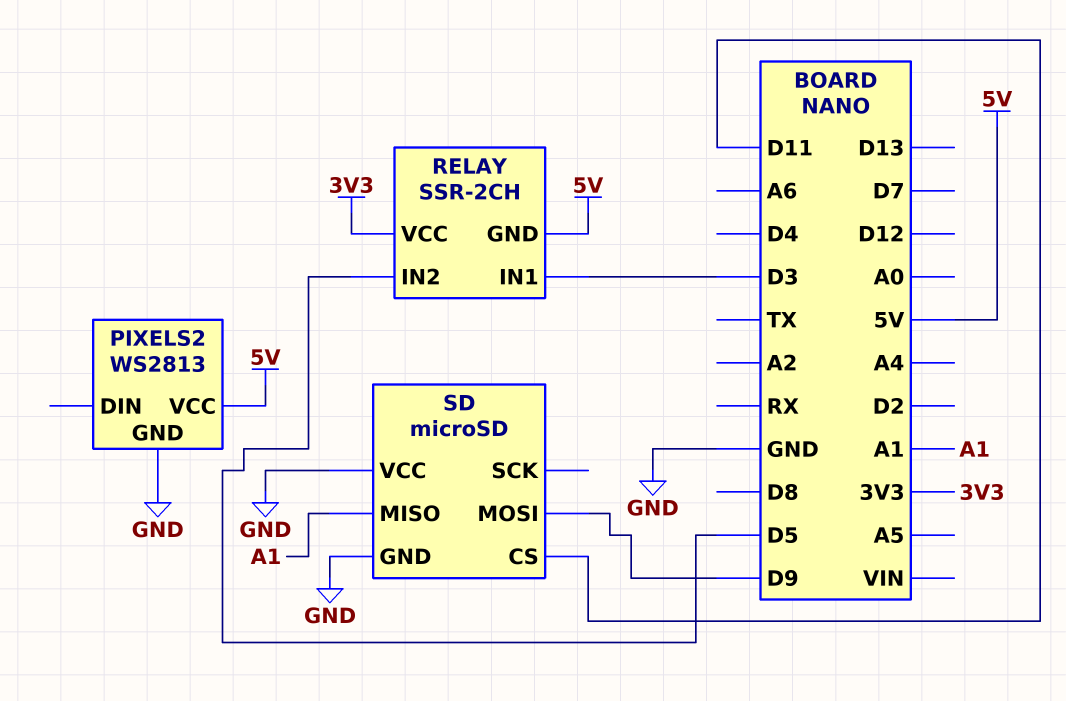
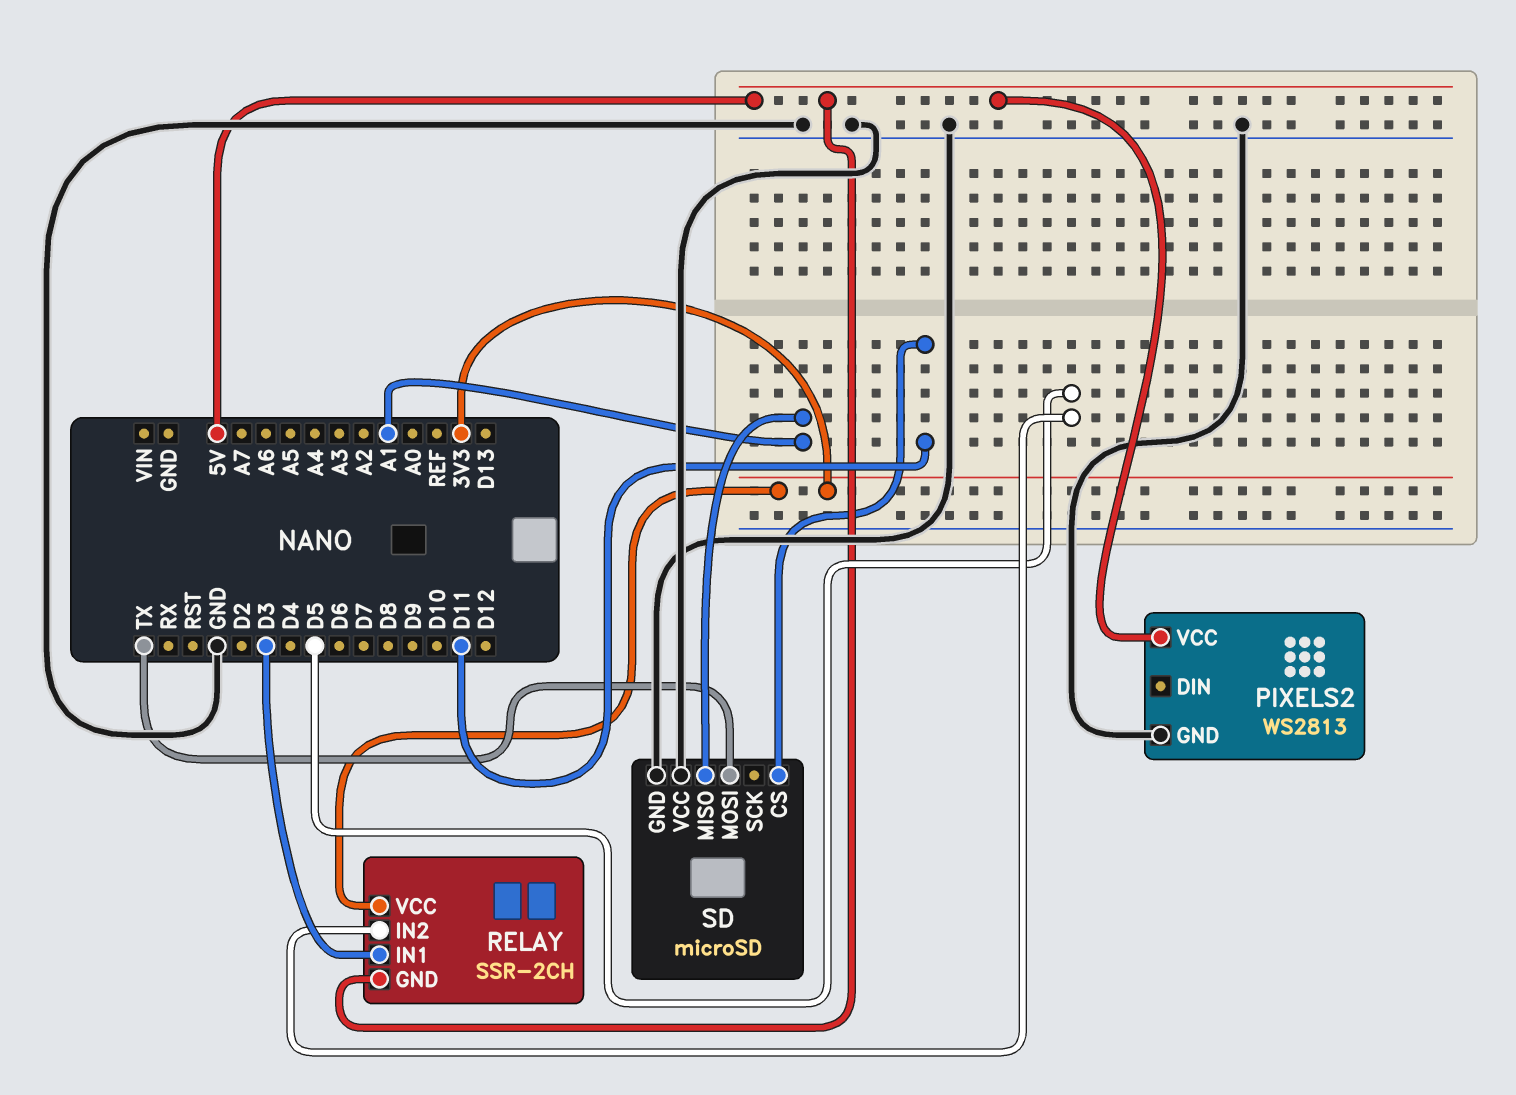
SD pin MOSI: D9 -> TX

